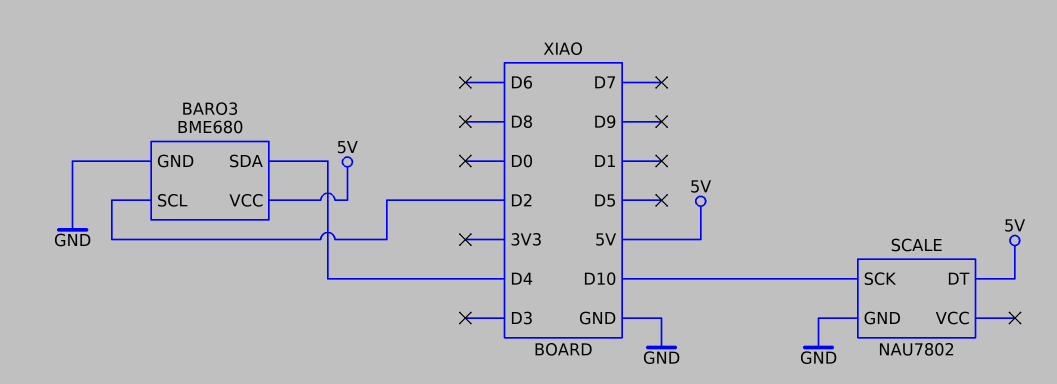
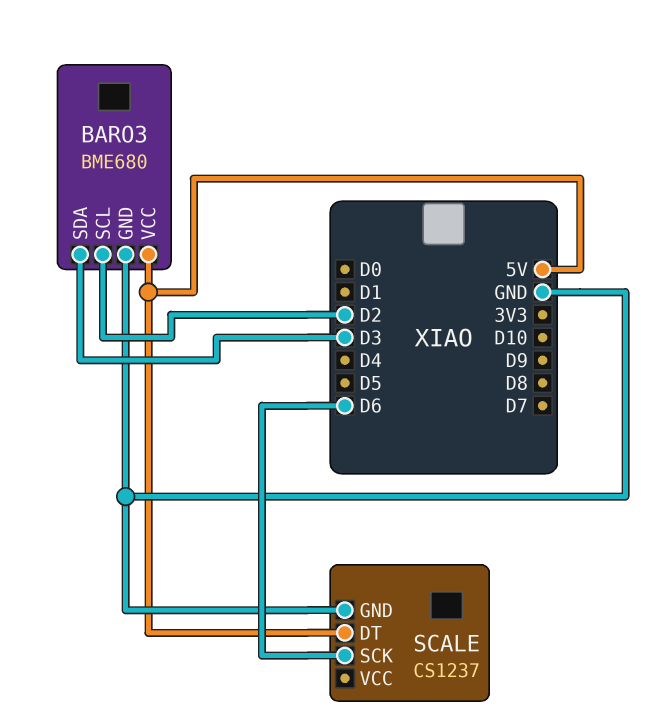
BARO3 pin SDA: D4 -> D3
SCALE: NAU7802 -> CS1237
SCALE pin SCK: D10 -> D6

